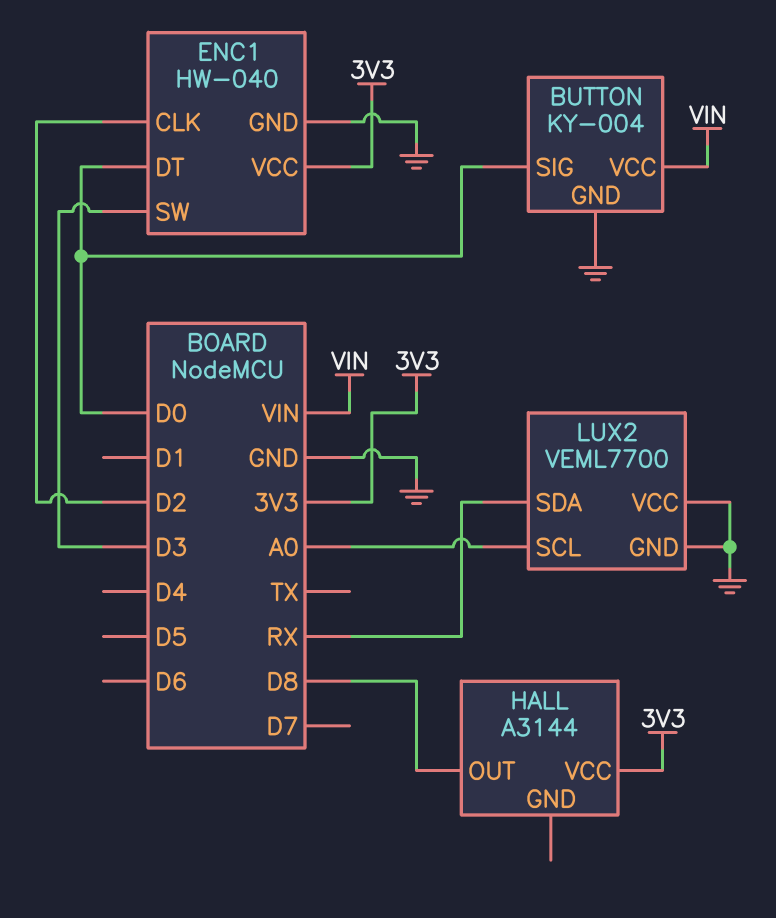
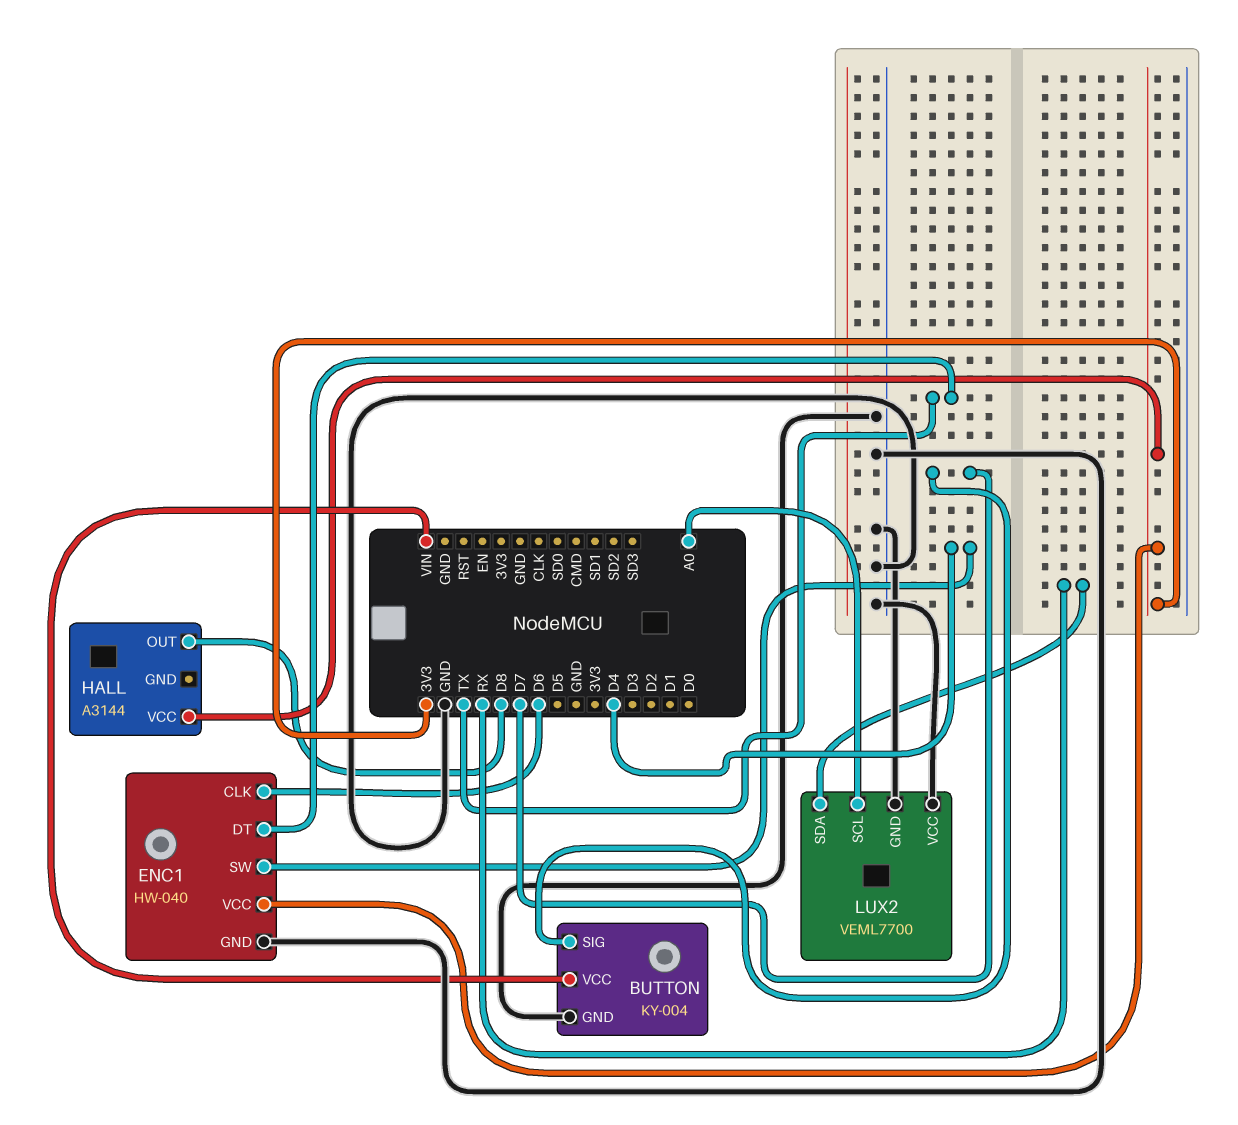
BUTTON pin SIG: D0 -> D7
ENC1 pin CLK: D2 -> D6
ENC1 pin DT: D0 -> TX
ENC1 pin SW: D3 -> D4

